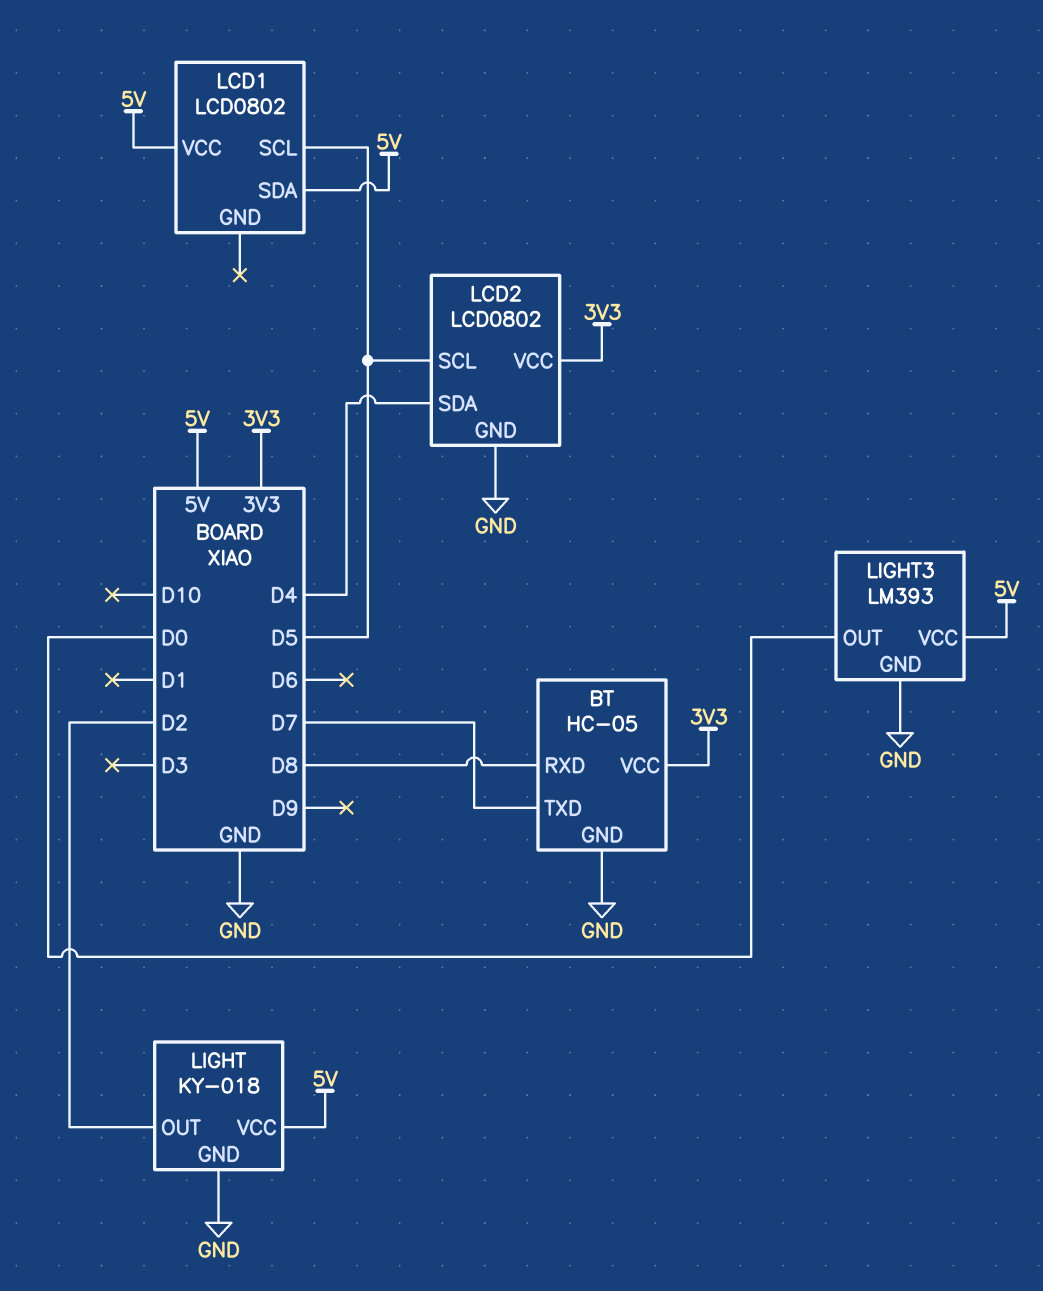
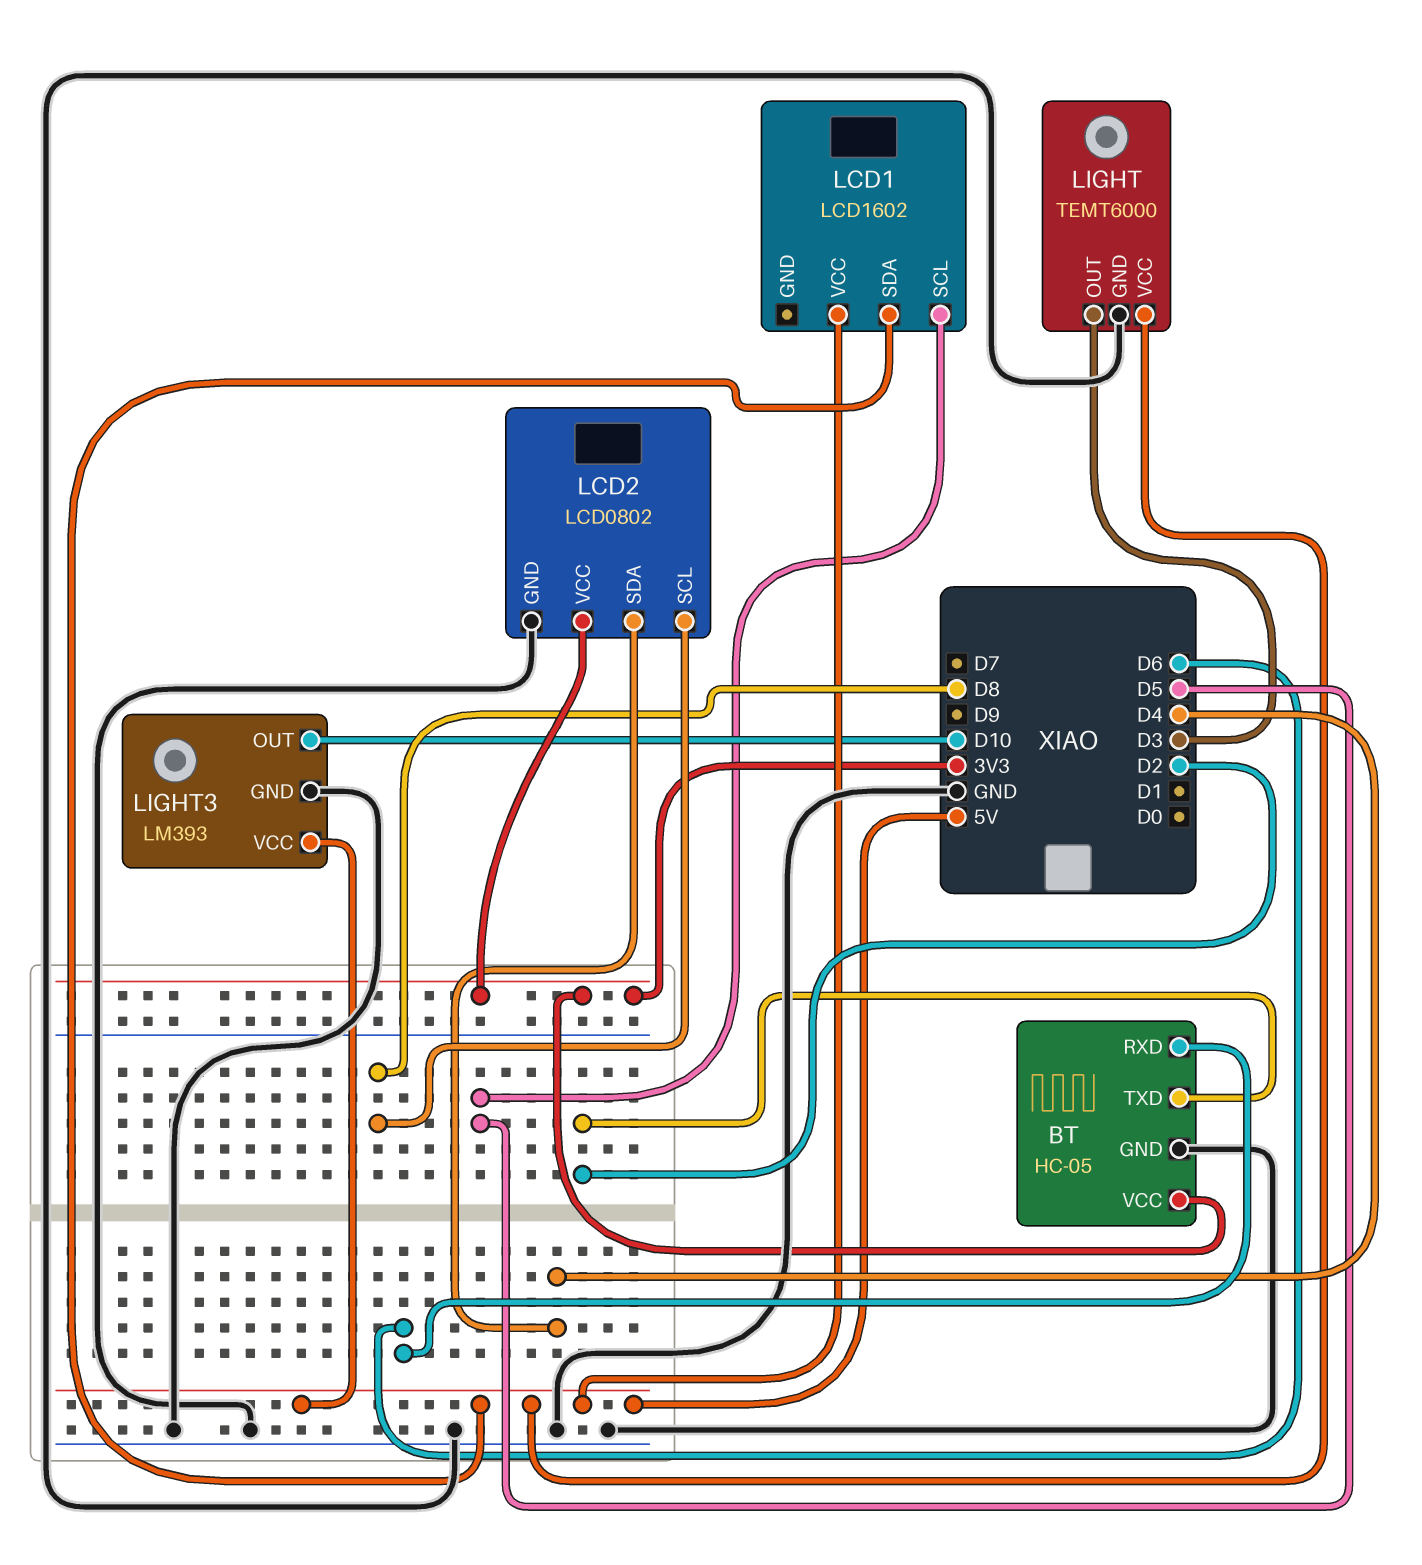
BT pin RXD: D8 -> D6
BT pin TXD: D7 -> D2
LCD1: LCD0802 -> LCD1602
LCD2 pin SCL: D5 -> D8
LIGHT: KY-018 -> TEMT6000
LIGHT pin OUT: D2 -> D3
LIGHT3 pin OUT: D0 -> D10

